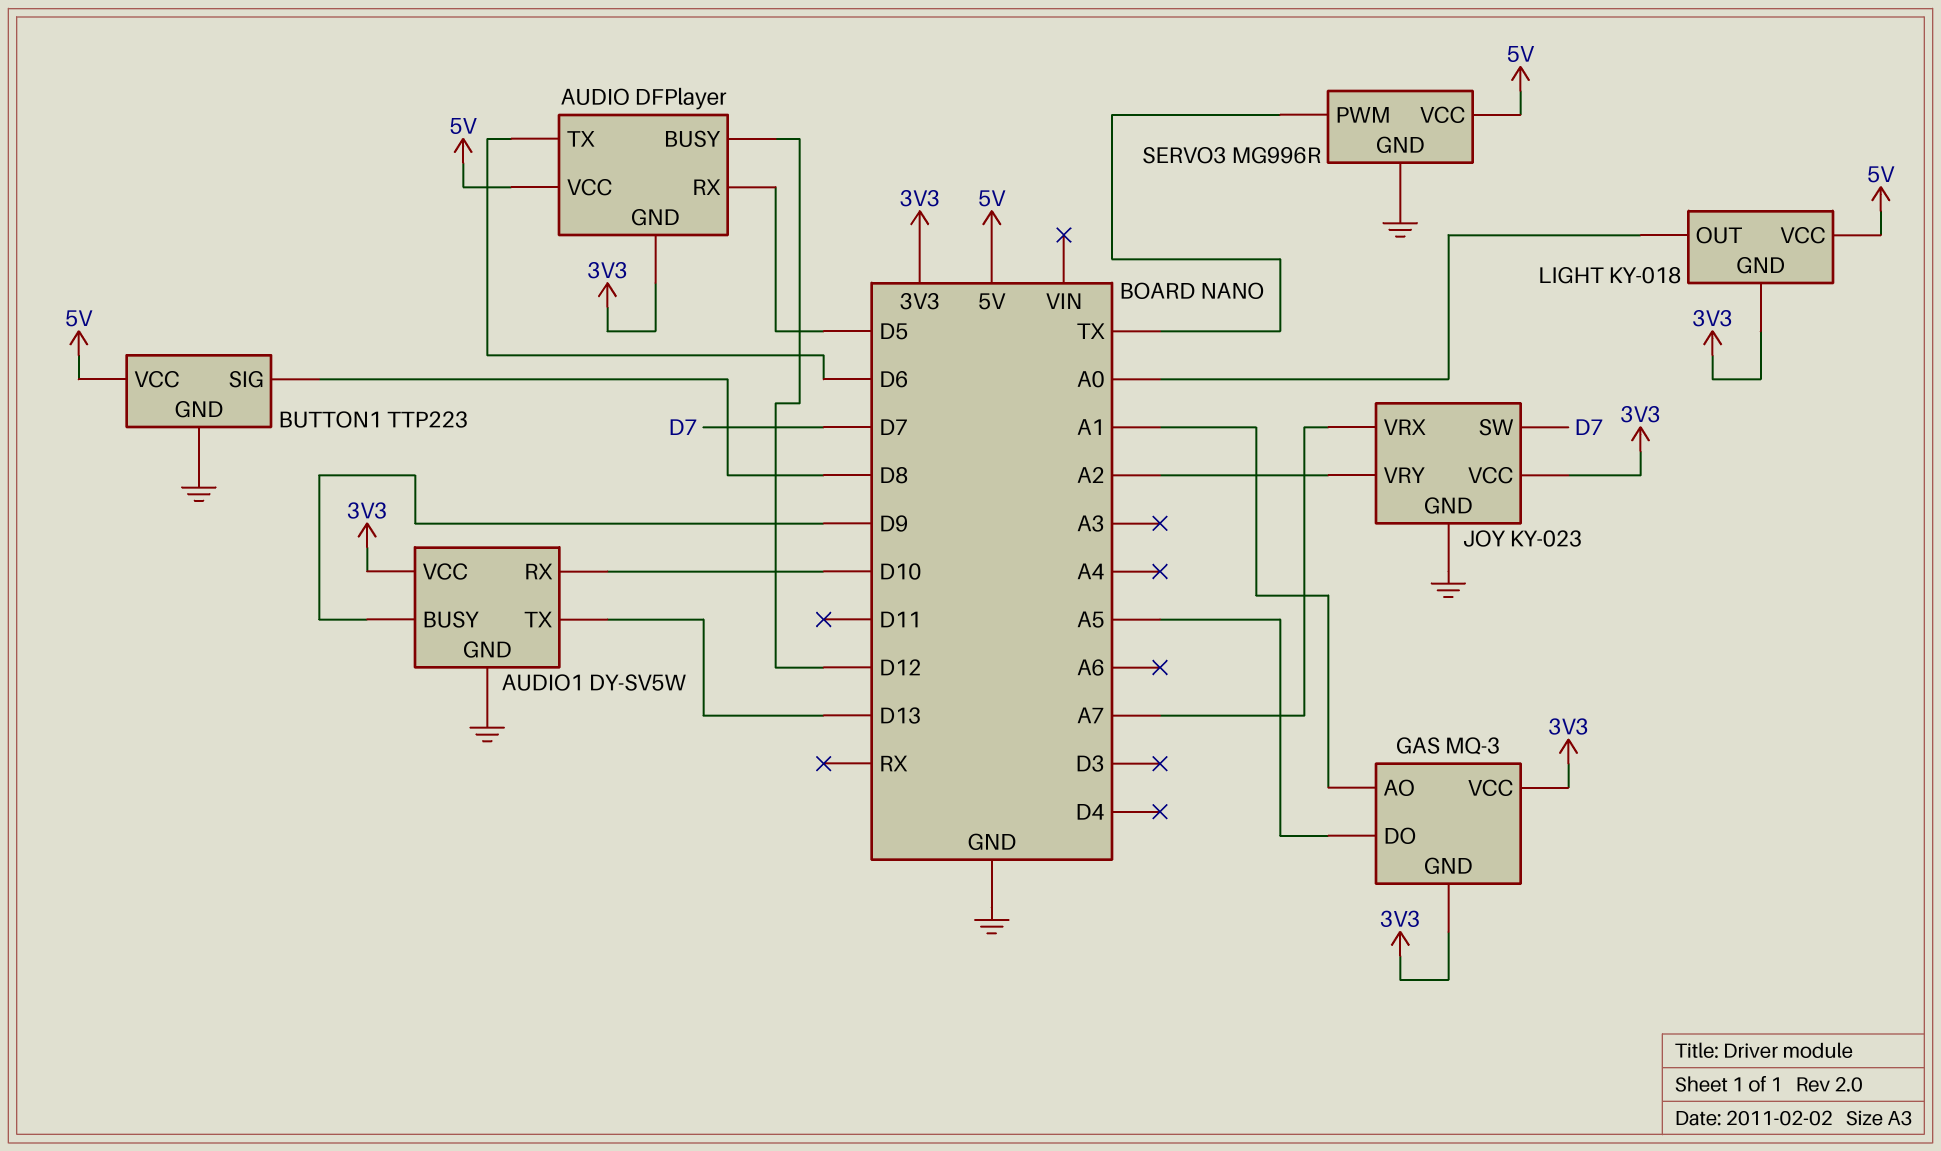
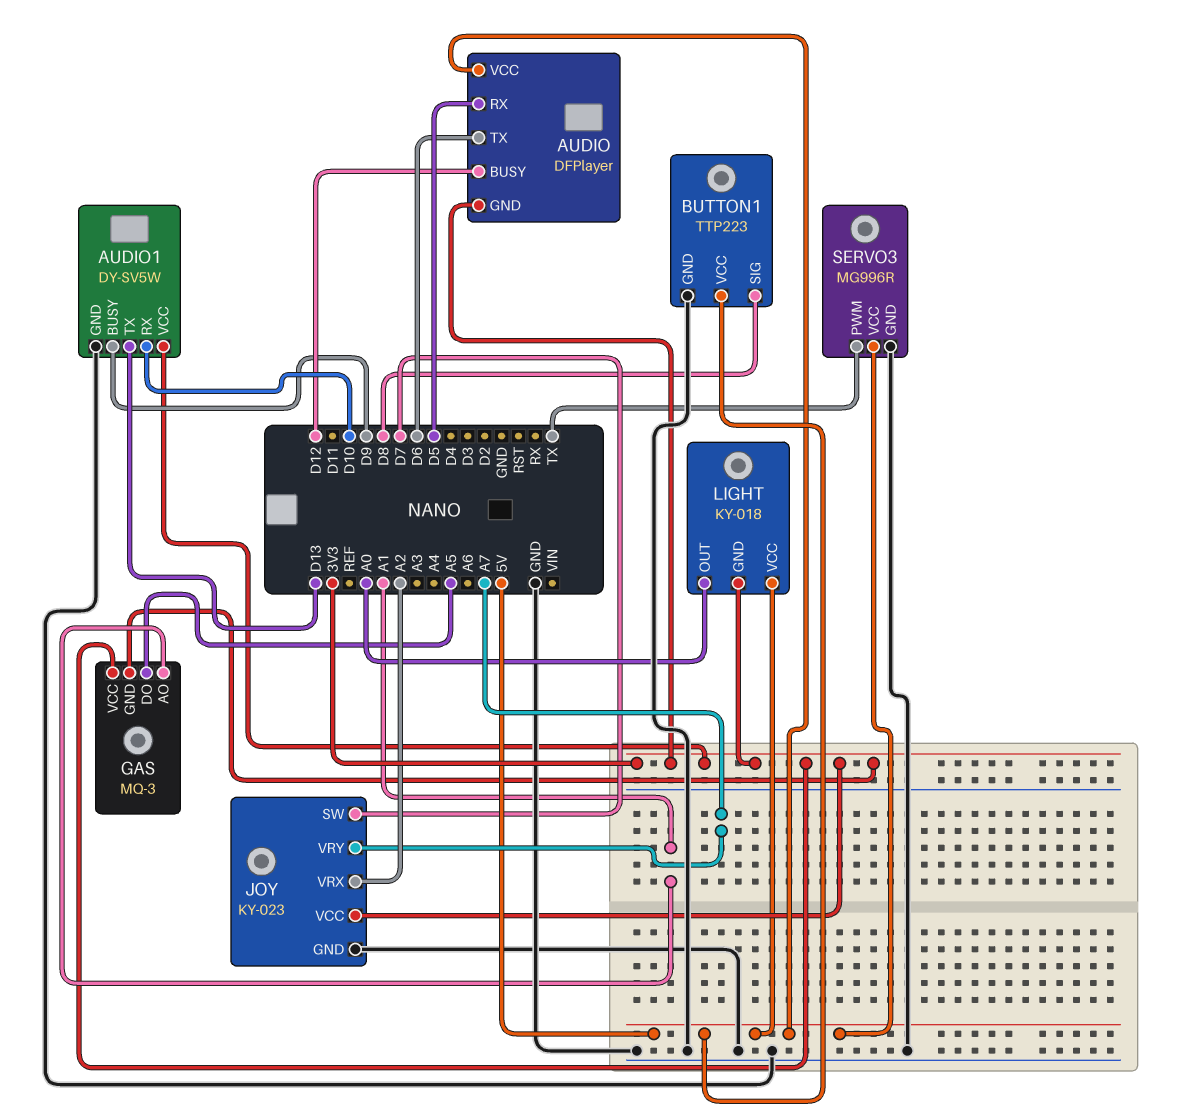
JOY pin VRX: A7 -> A2
JOY pin VRY: A2 -> A7

